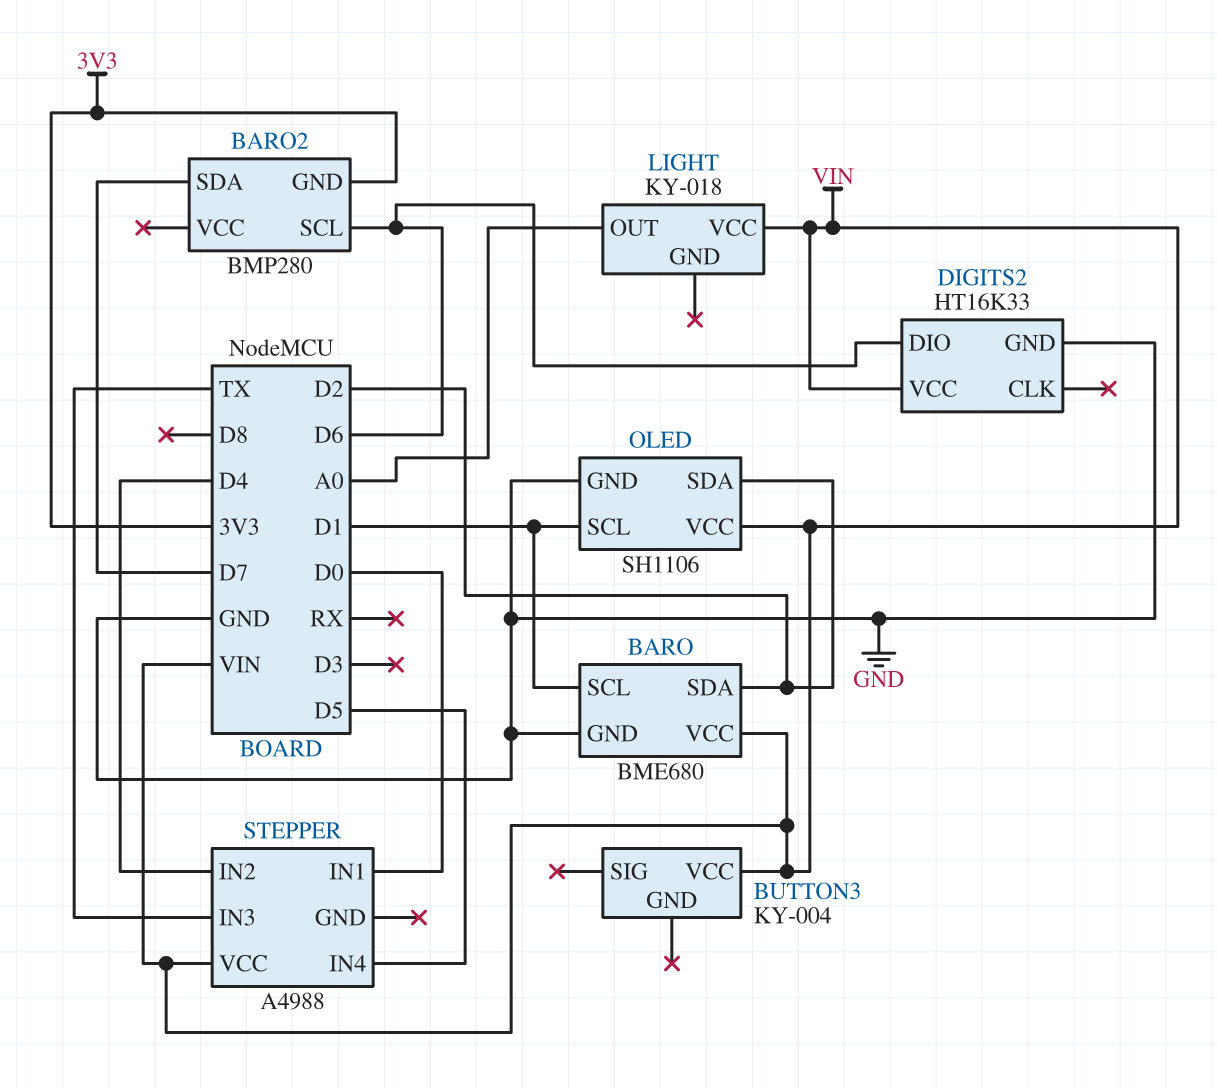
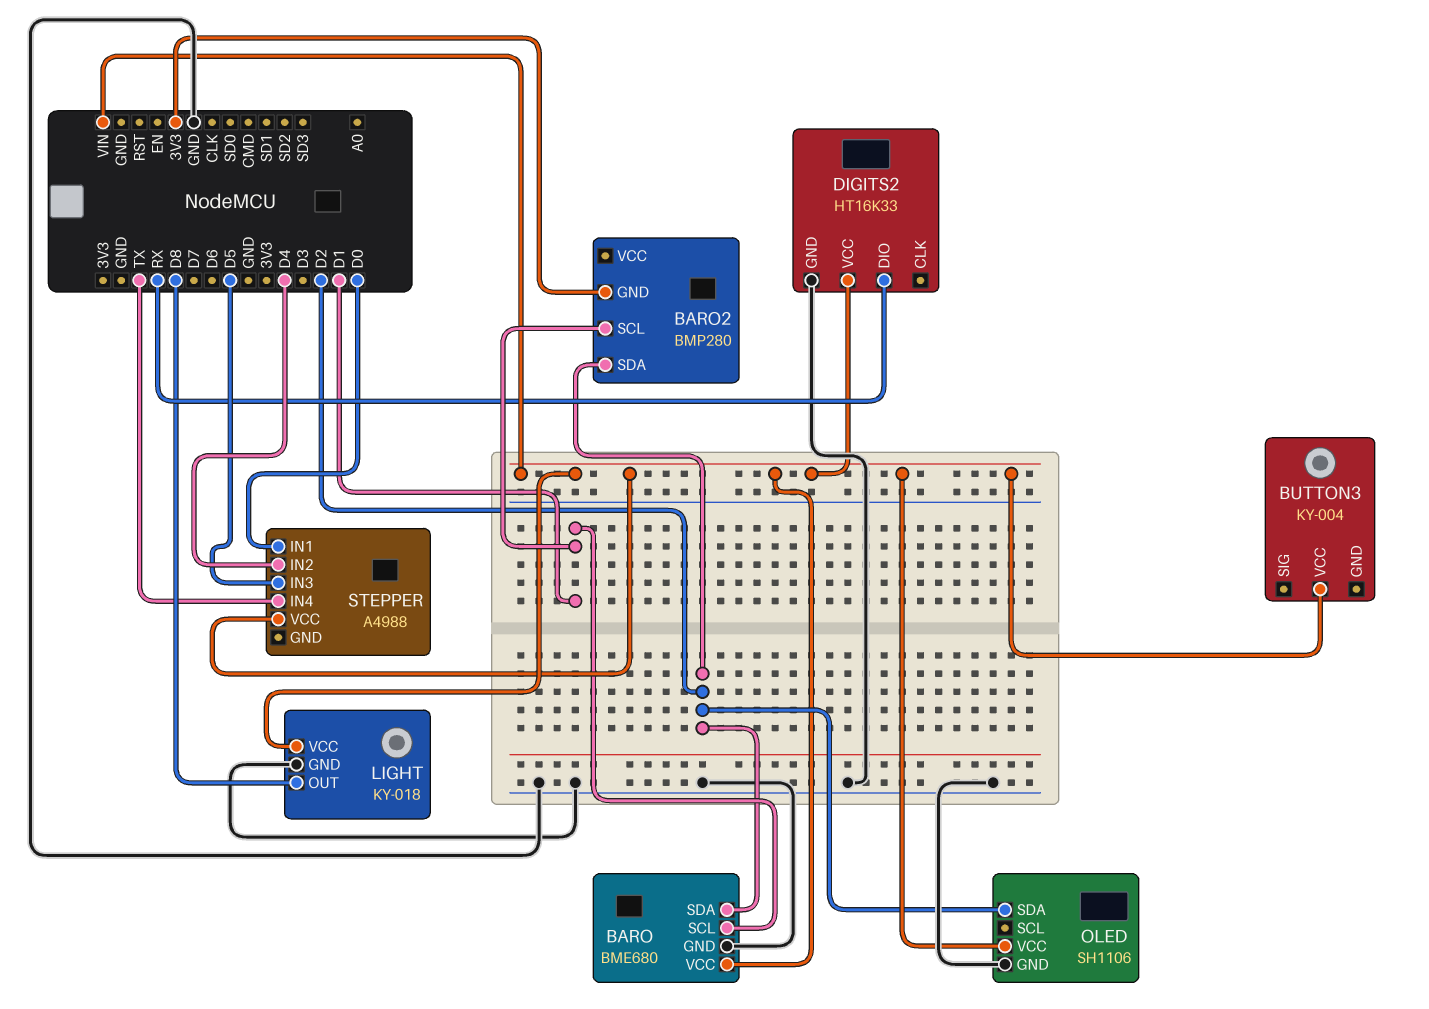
BARO2 pin SCL: D6 -> D1
BARO2 pin SDA: D7 -> D2
DIGITS2 pin DIO: D6 -> RX
LIGHT pin GND: none -> GND
LIGHT pin OUT: A0 -> D8
OLED pin SCL: D1 -> none
STEPPER pin IN3: TX -> D5
STEPPER pin IN4: D5 -> TX

